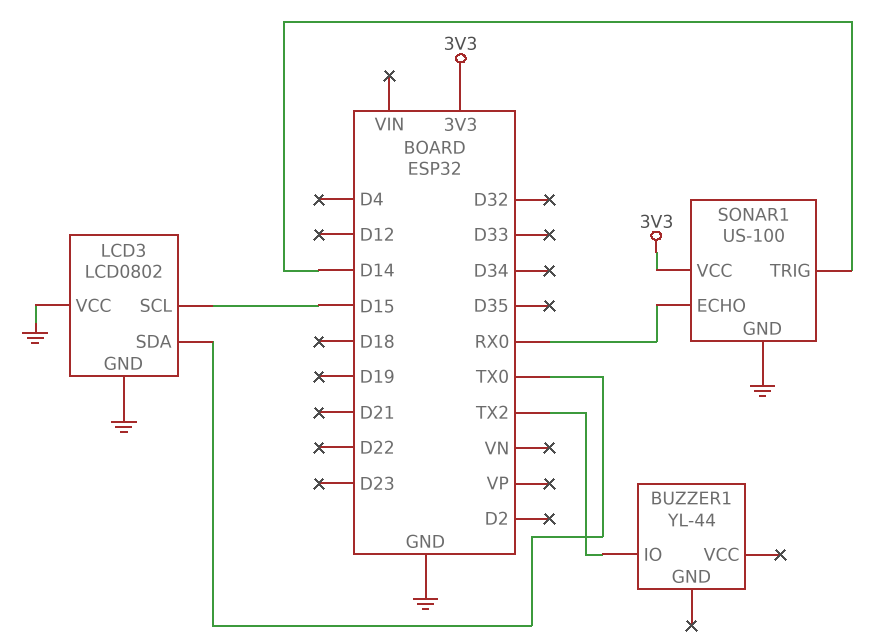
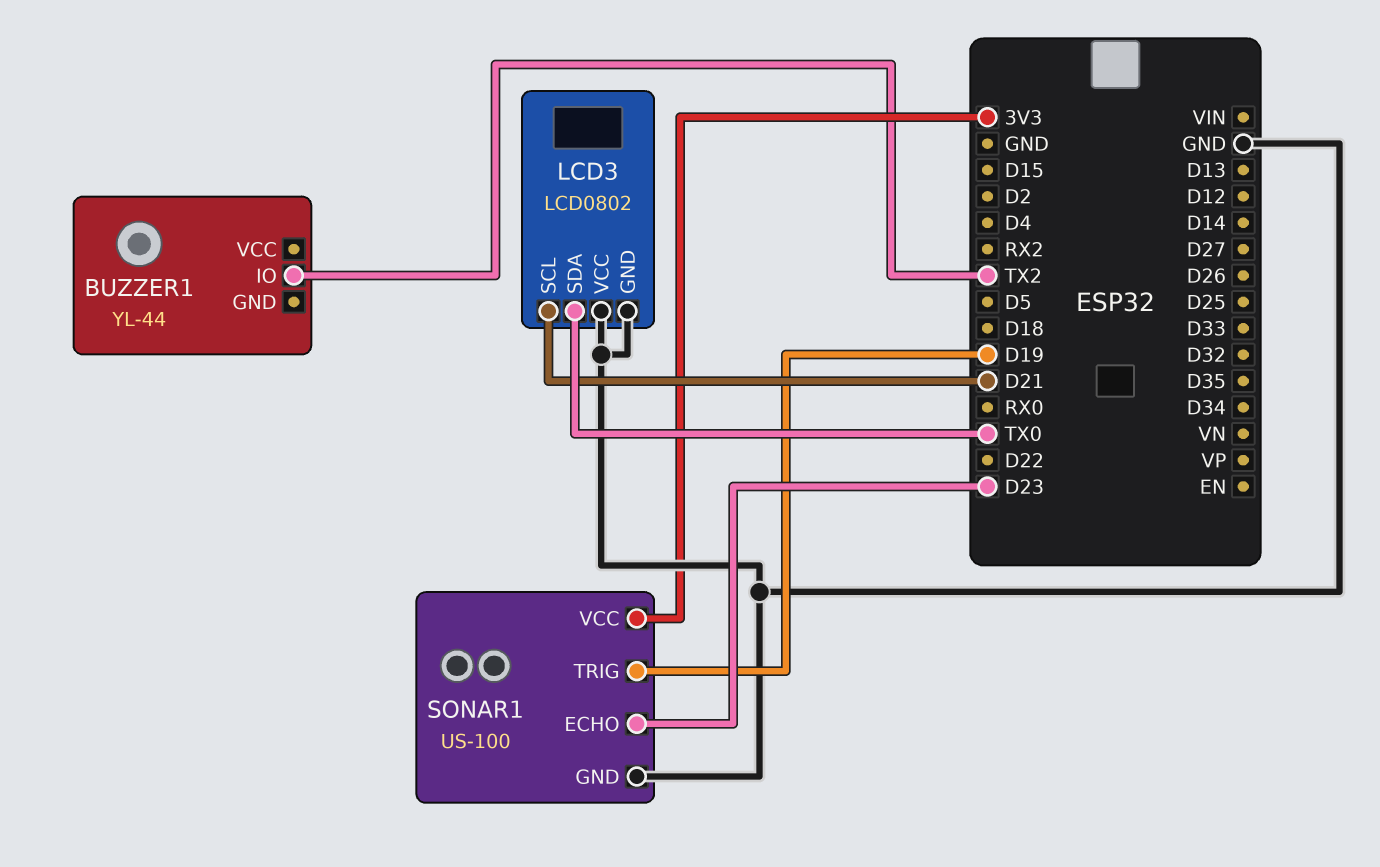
LCD3 pin SCL: D15 -> D21
SONAR1 pin ECHO: RX0 -> D23
SONAR1 pin TRIG: D14 -> D19

